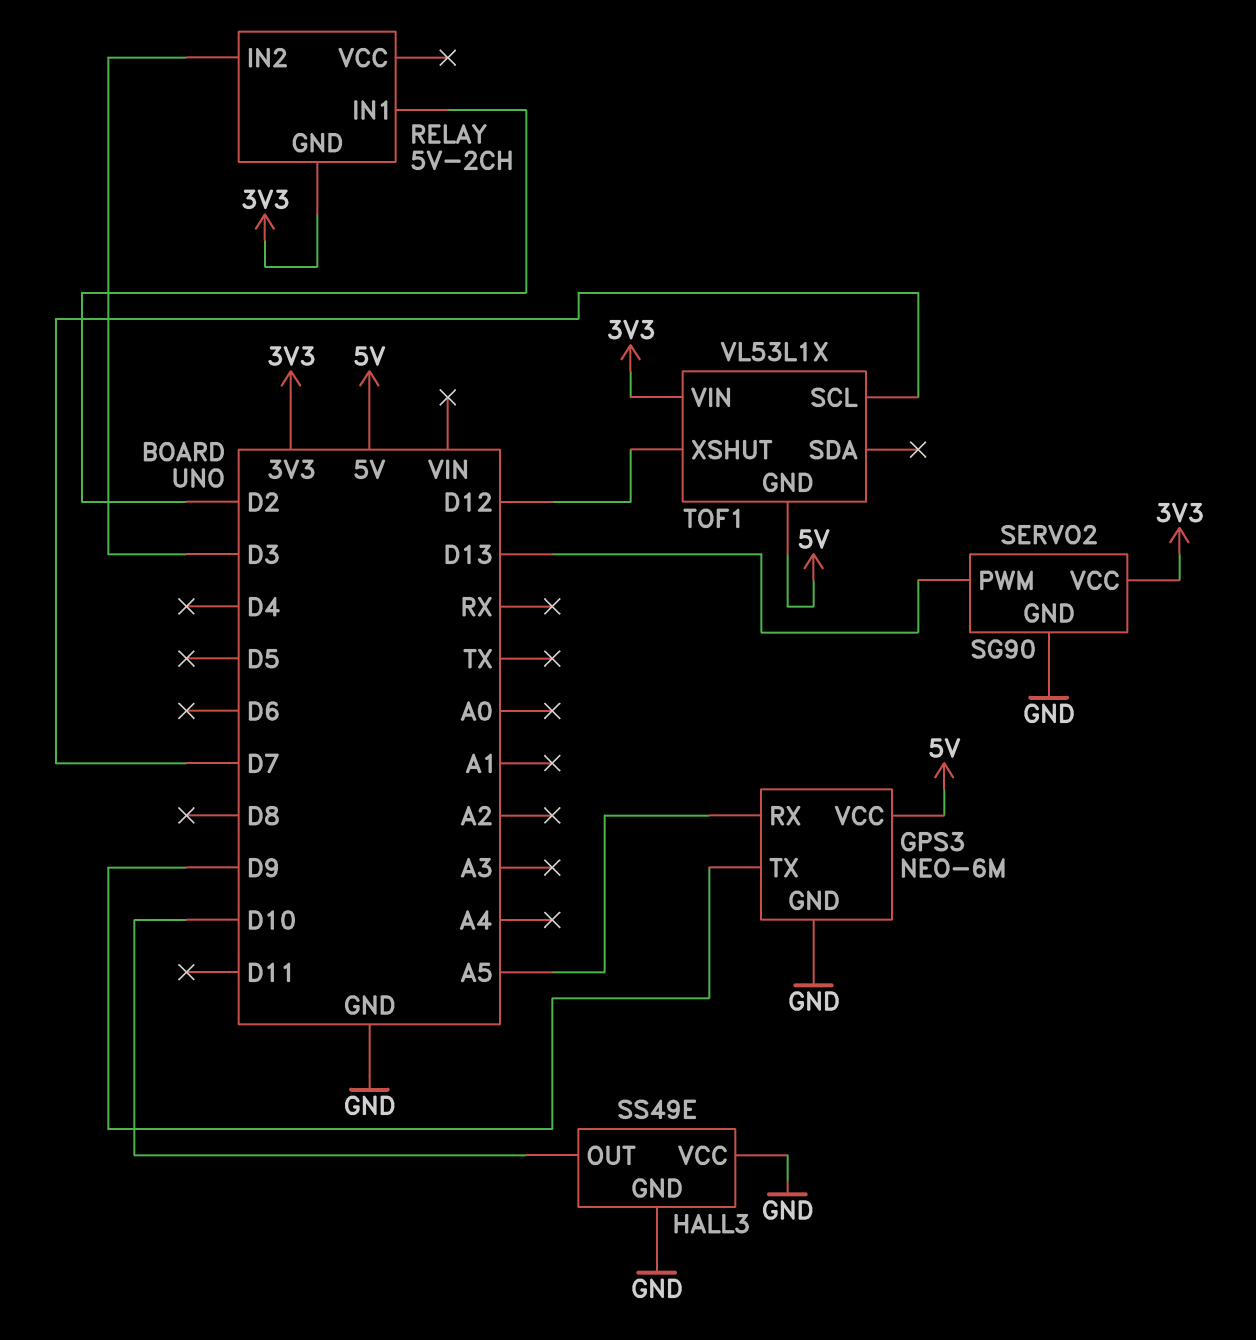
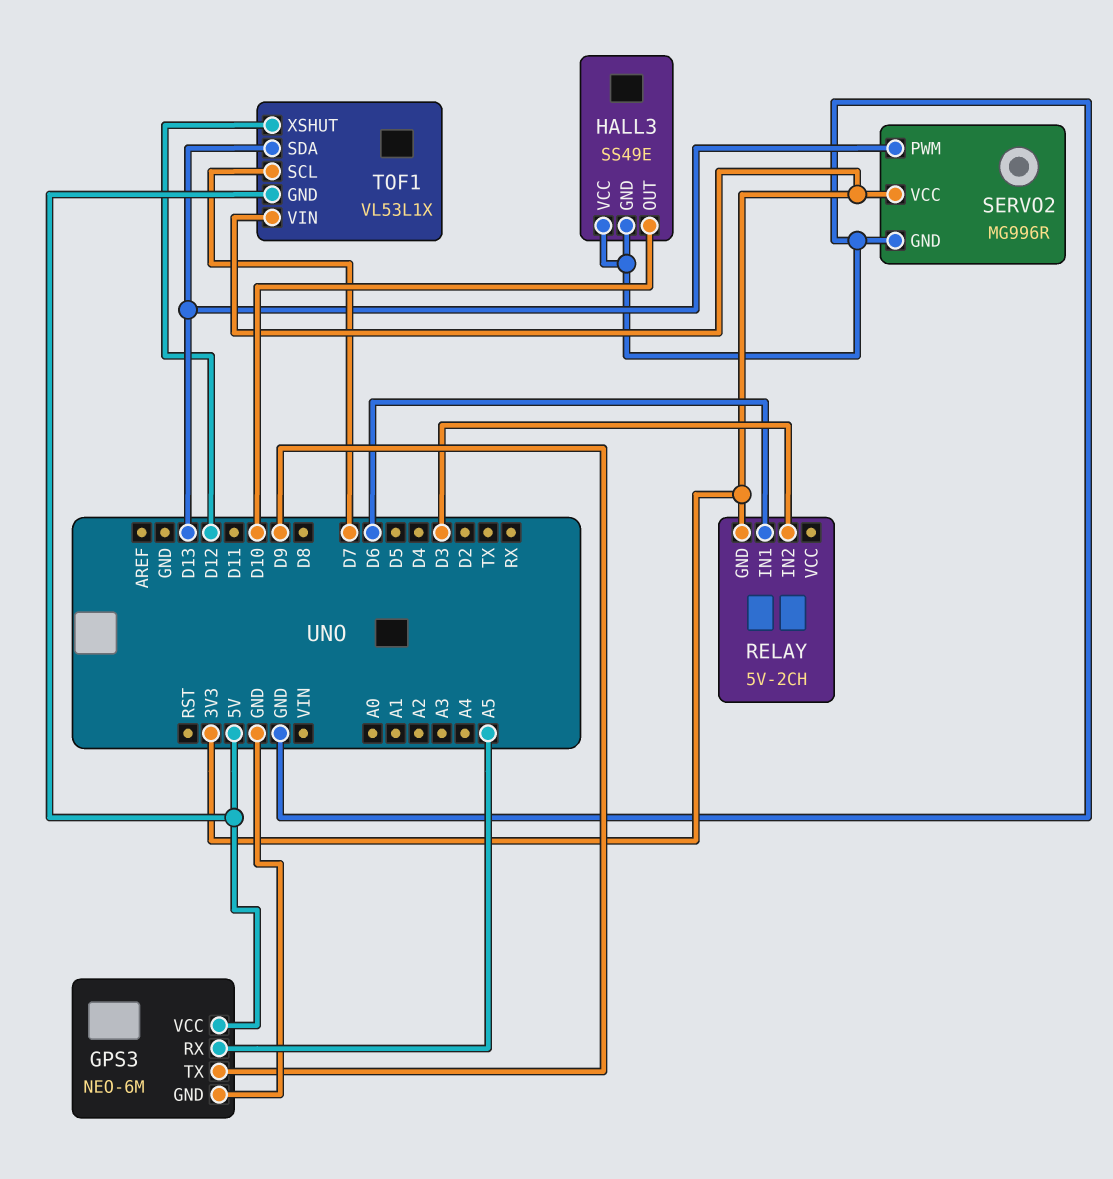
RELAY pin IN1: D2 -> D6
SERVO2: SG90 -> MG996R
TOF1 pin SDA: none -> D13

